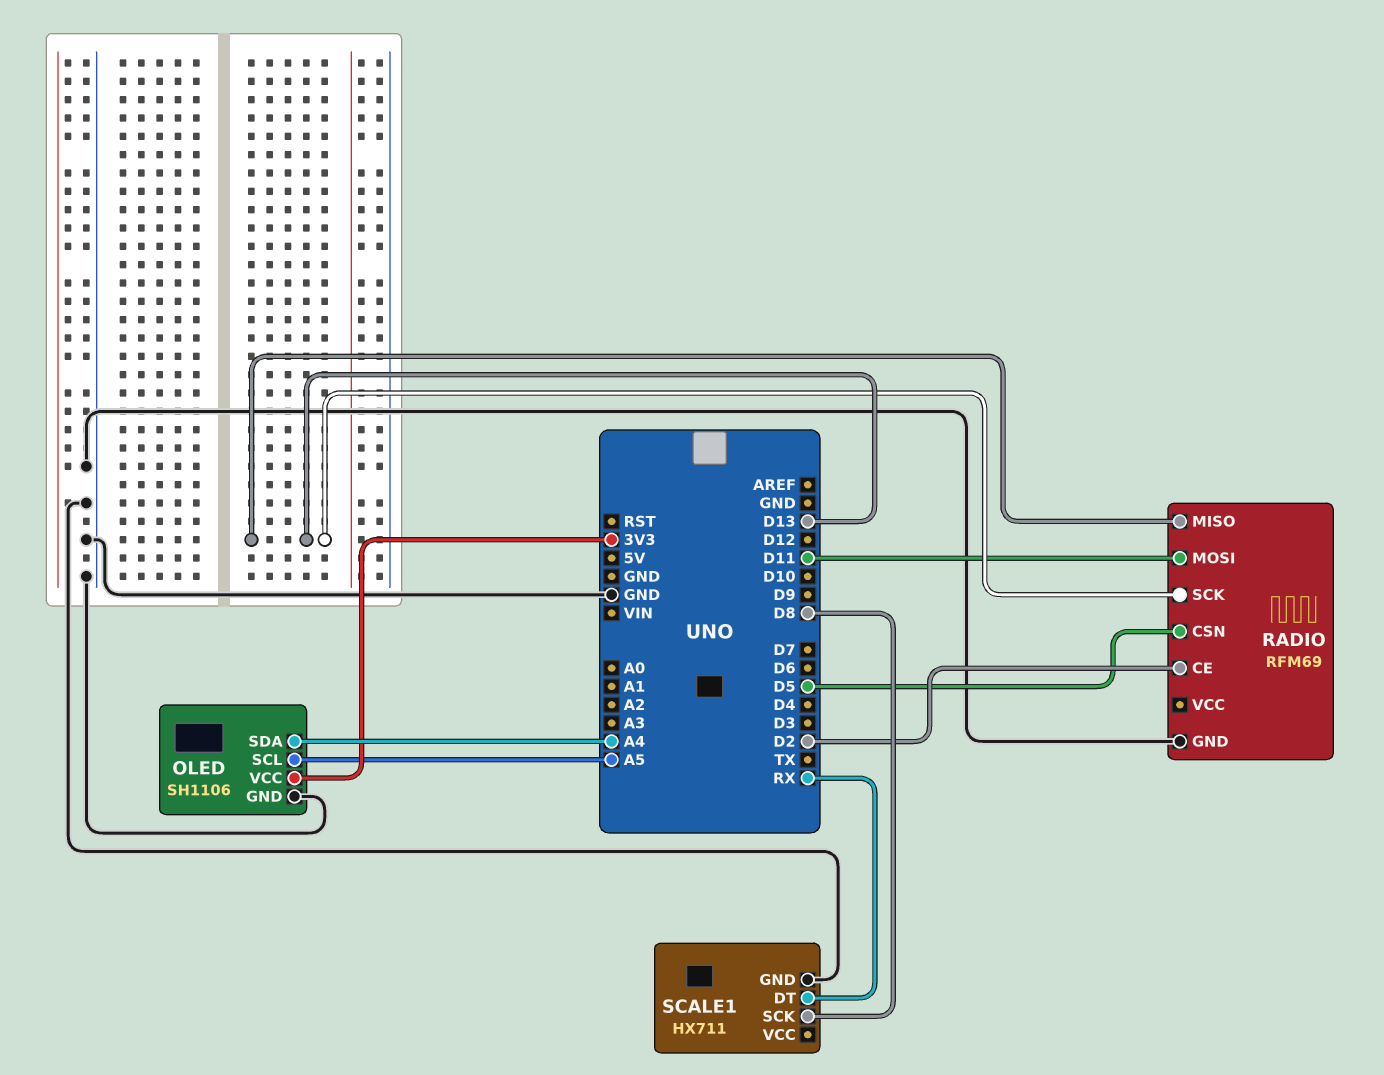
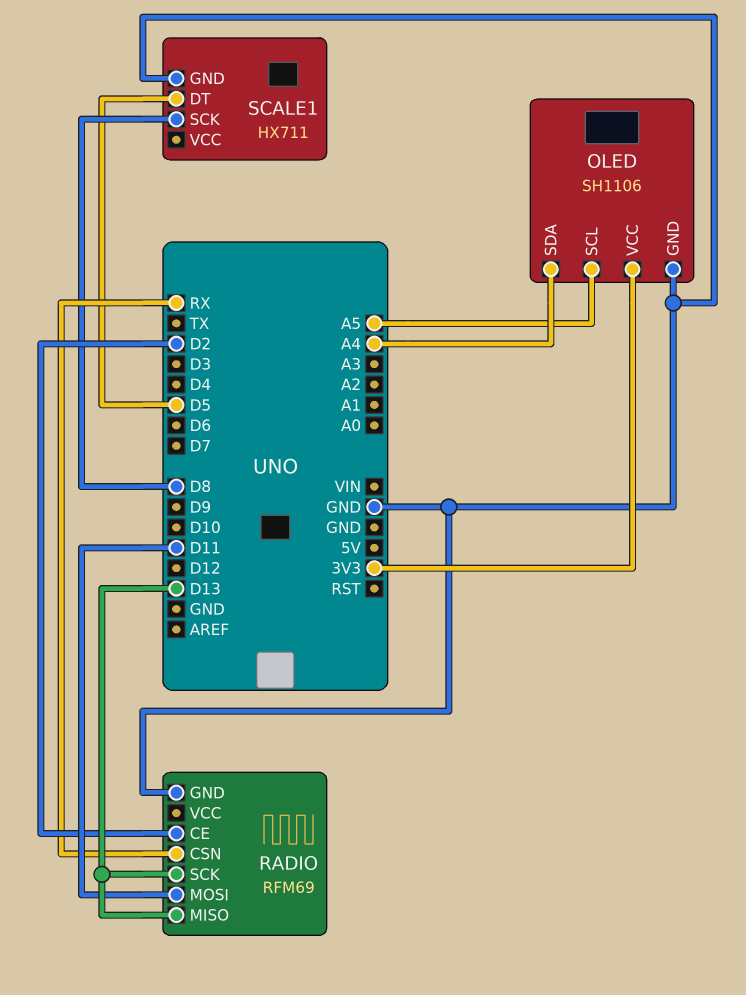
RADIO pin CSN: D5 -> RX
SCALE1 pin DT: RX -> D5

